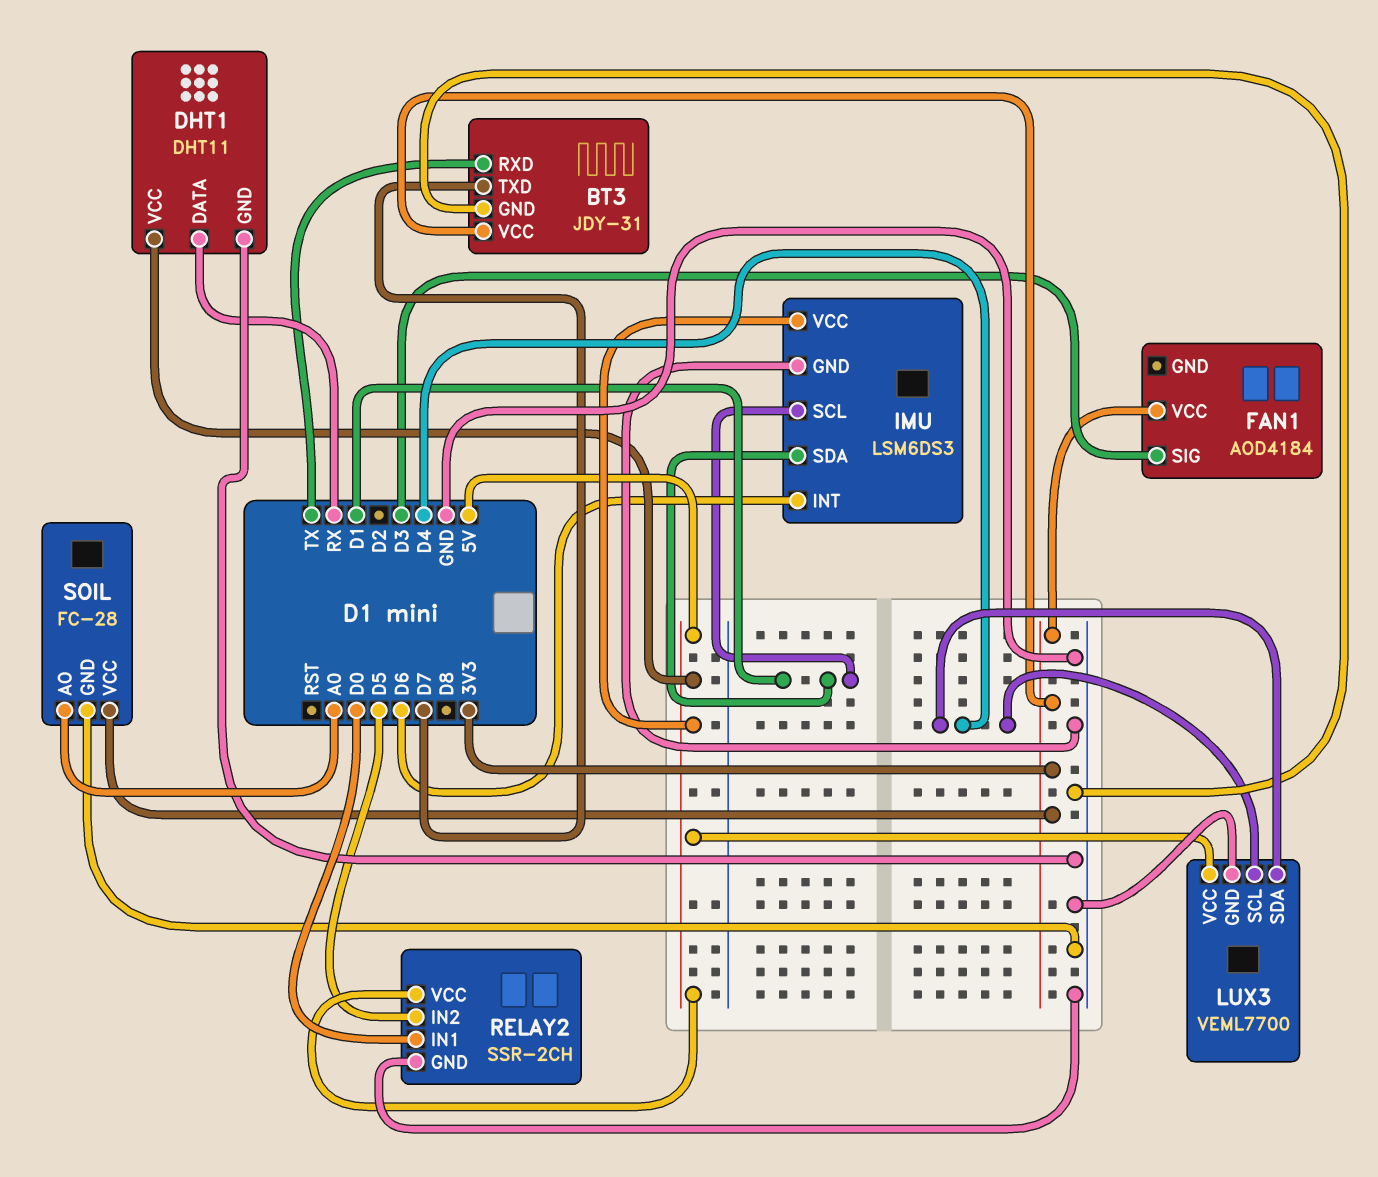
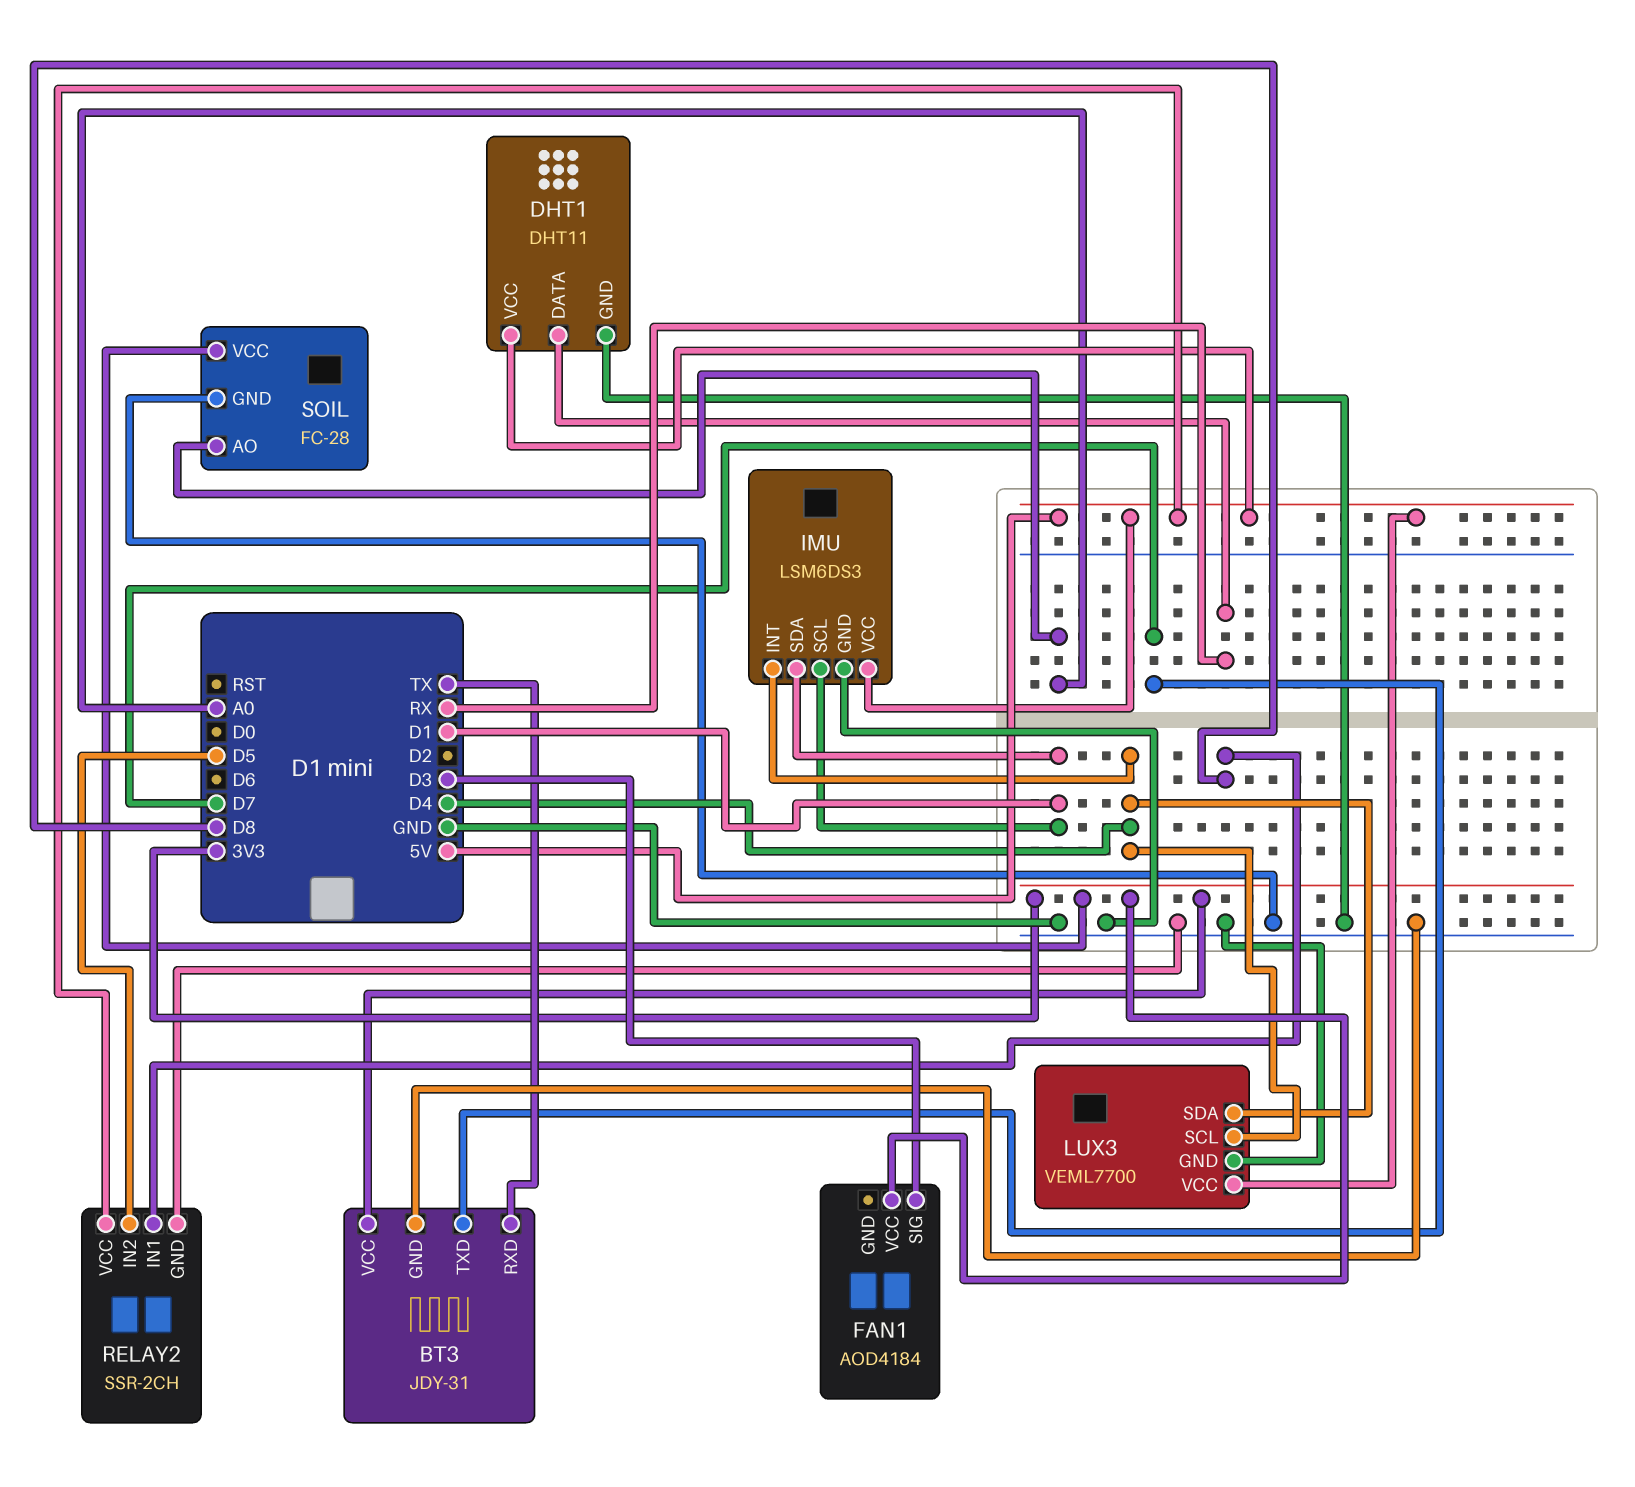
IMU pin INT: D6 -> D4
RELAY2 pin IN1: D0 -> D8

